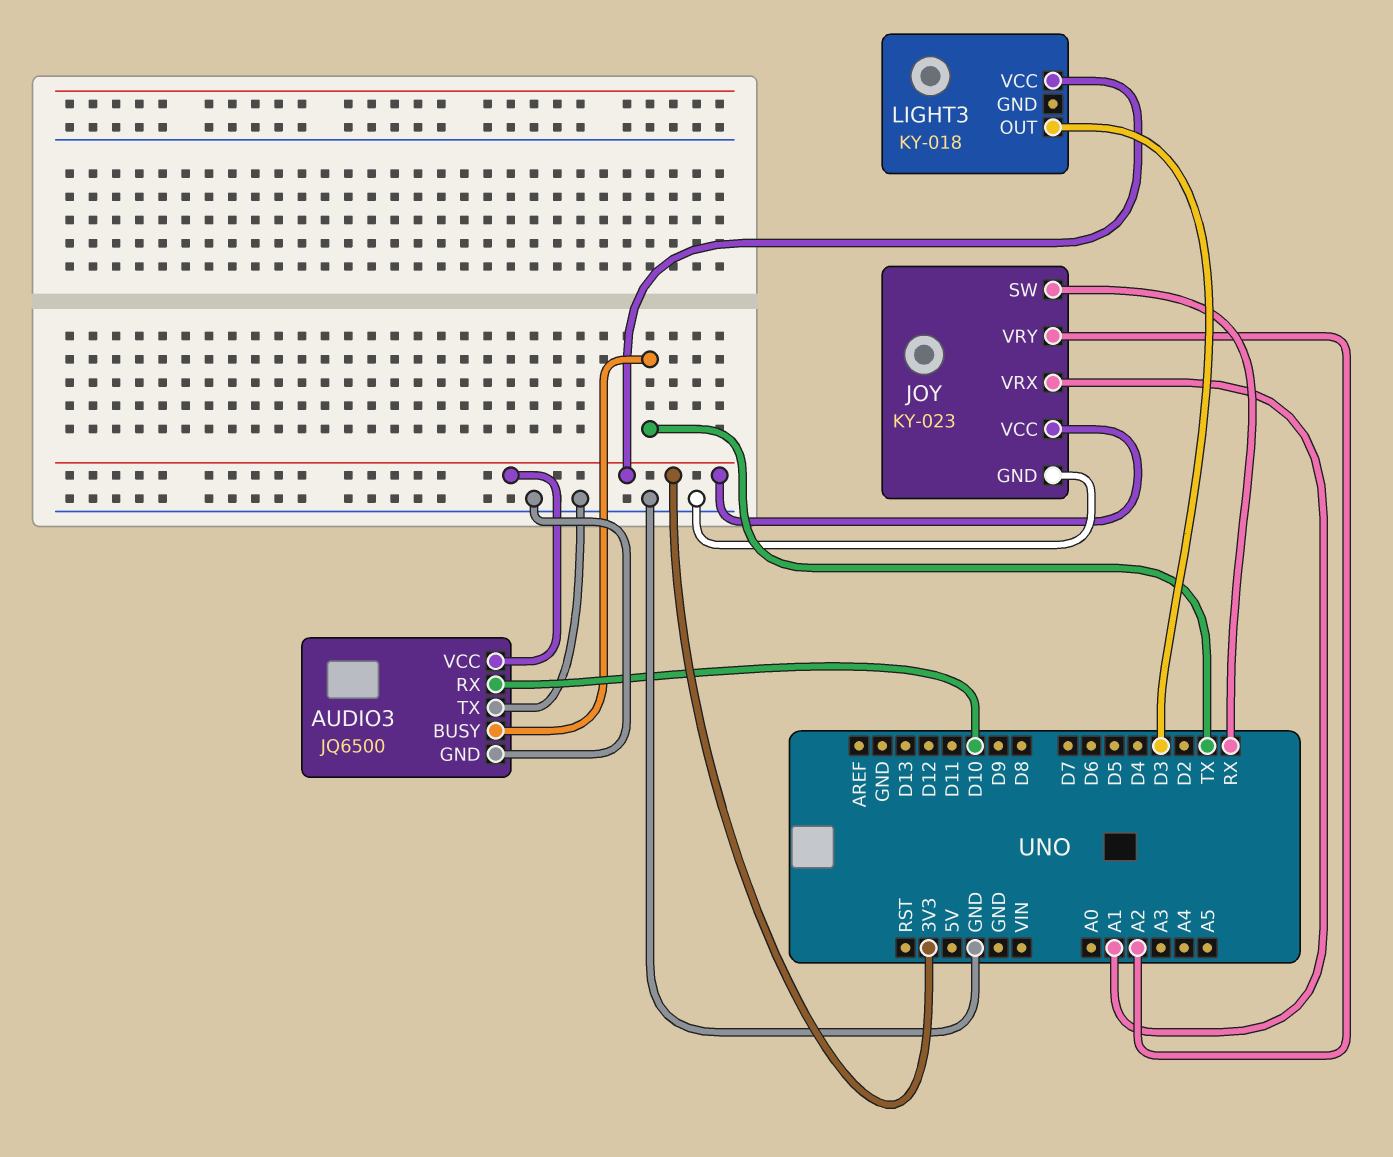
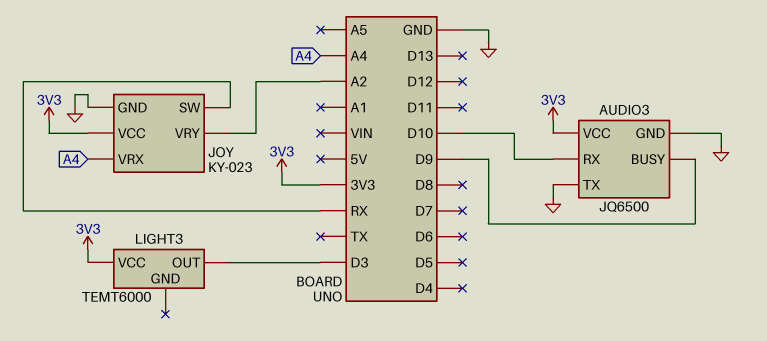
AUDIO3 pin BUSY: TX -> D9
JOY pin VRX: A1 -> A4
LIGHT3: KY-018 -> TEMT6000

